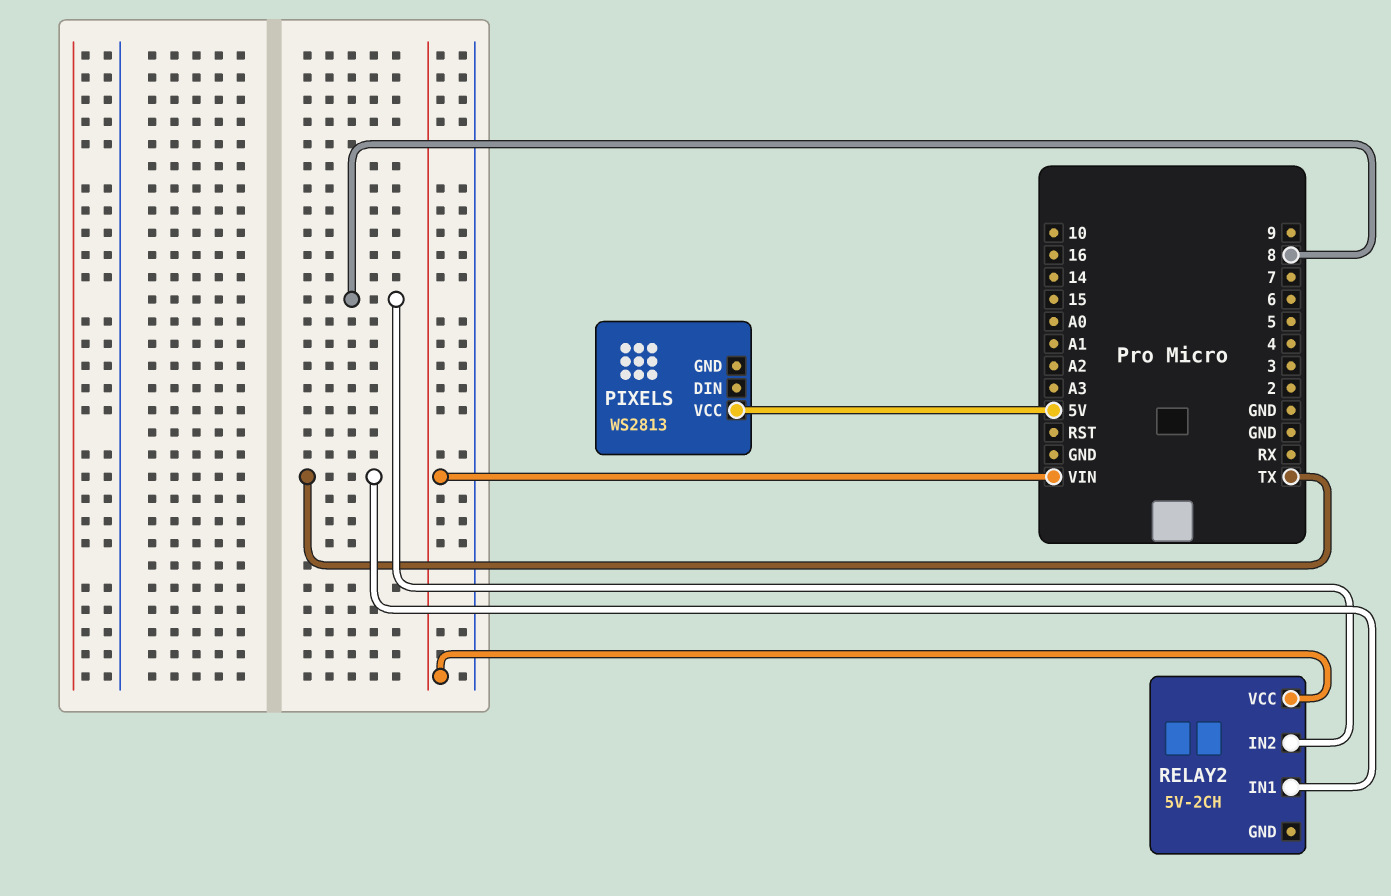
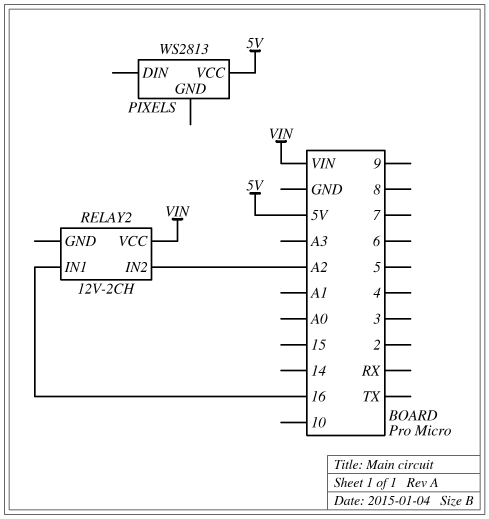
RELAY2: 5V-2CH -> 12V-2CH
RELAY2 pin IN1: TX -> 16
RELAY2 pin IN2: 8 -> A2

